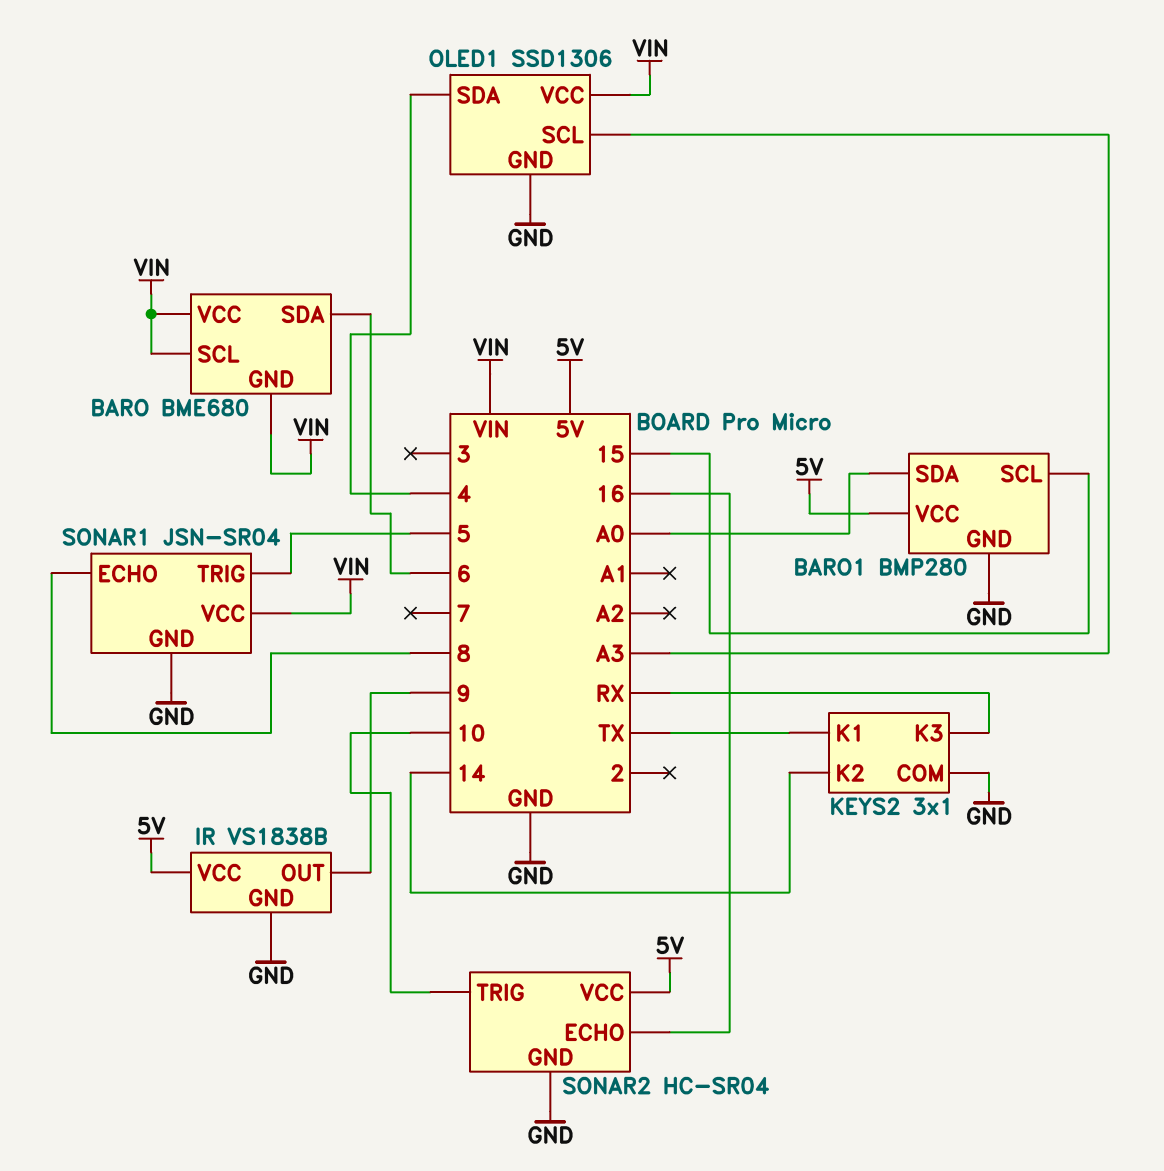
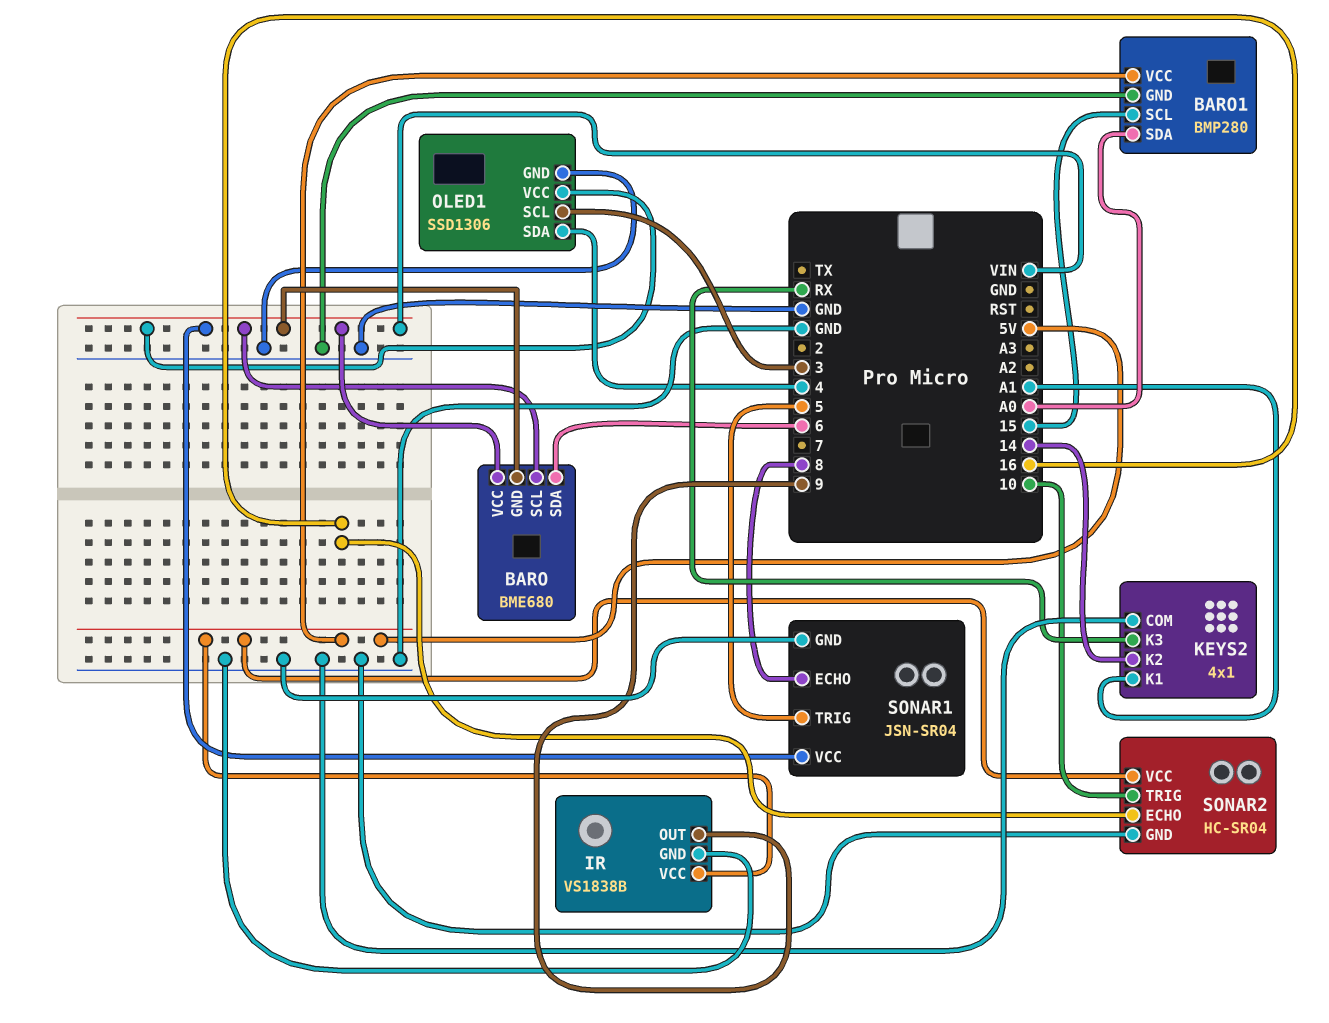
KEYS2: 3x1 -> 4x1
KEYS2 pin K1: TX -> A1
OLED1 pin SCL: A3 -> 3

